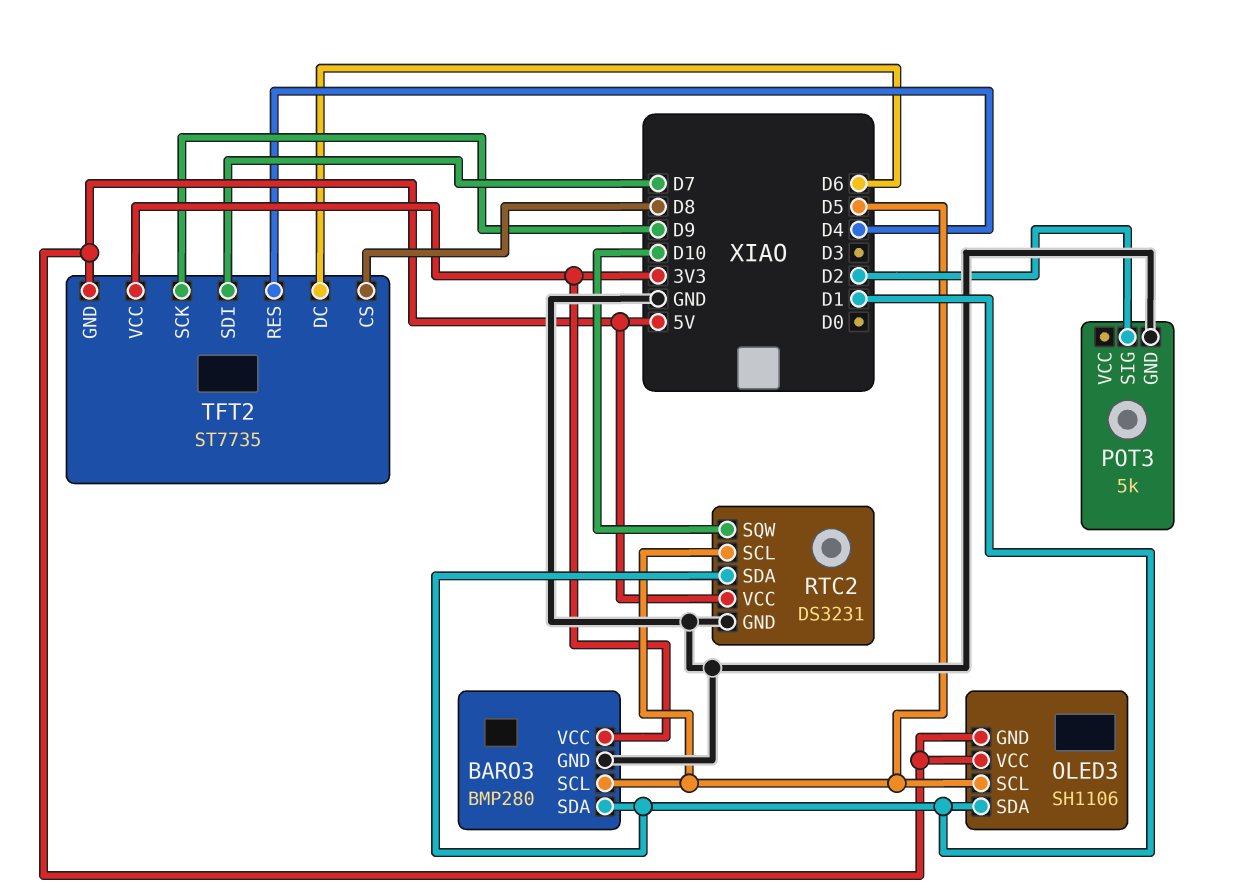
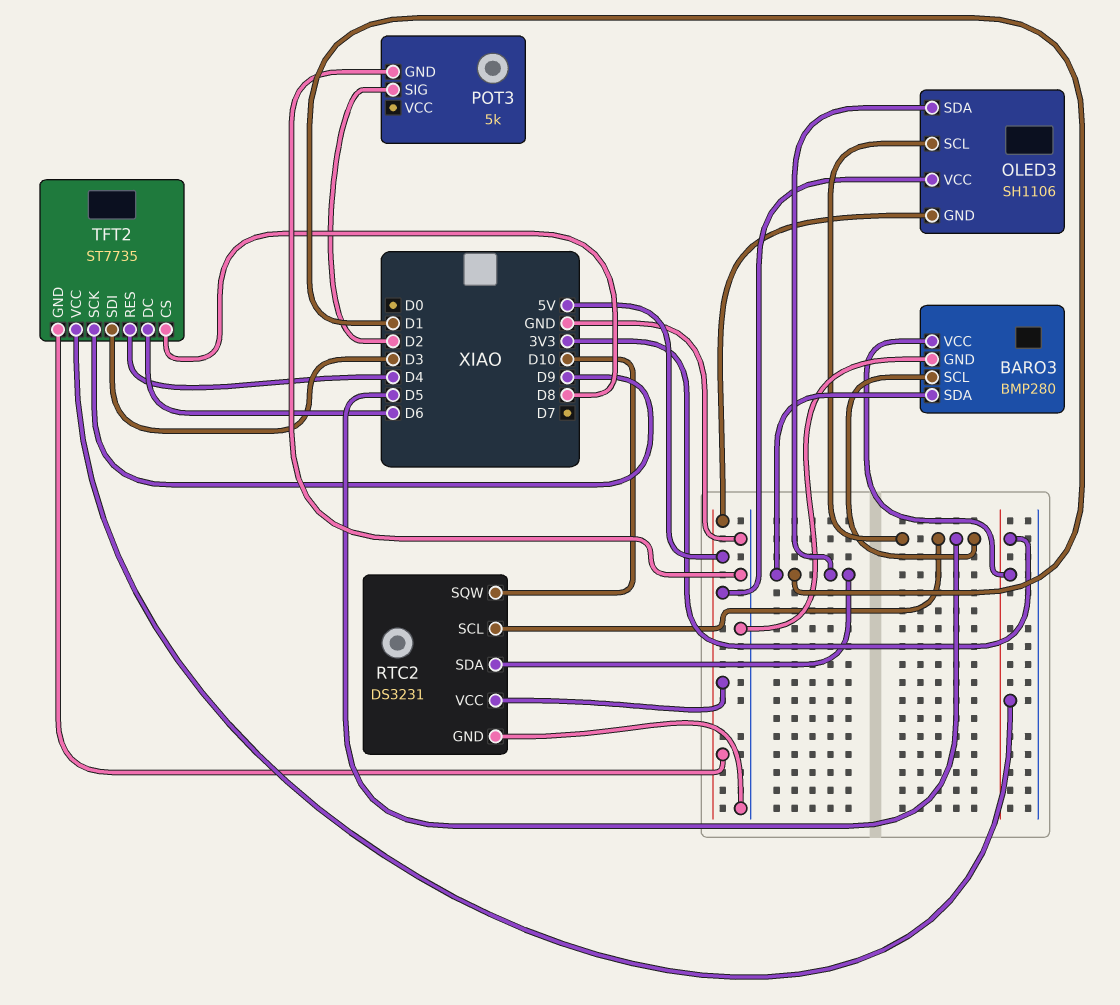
TFT2 pin SDI: D7 -> D3

